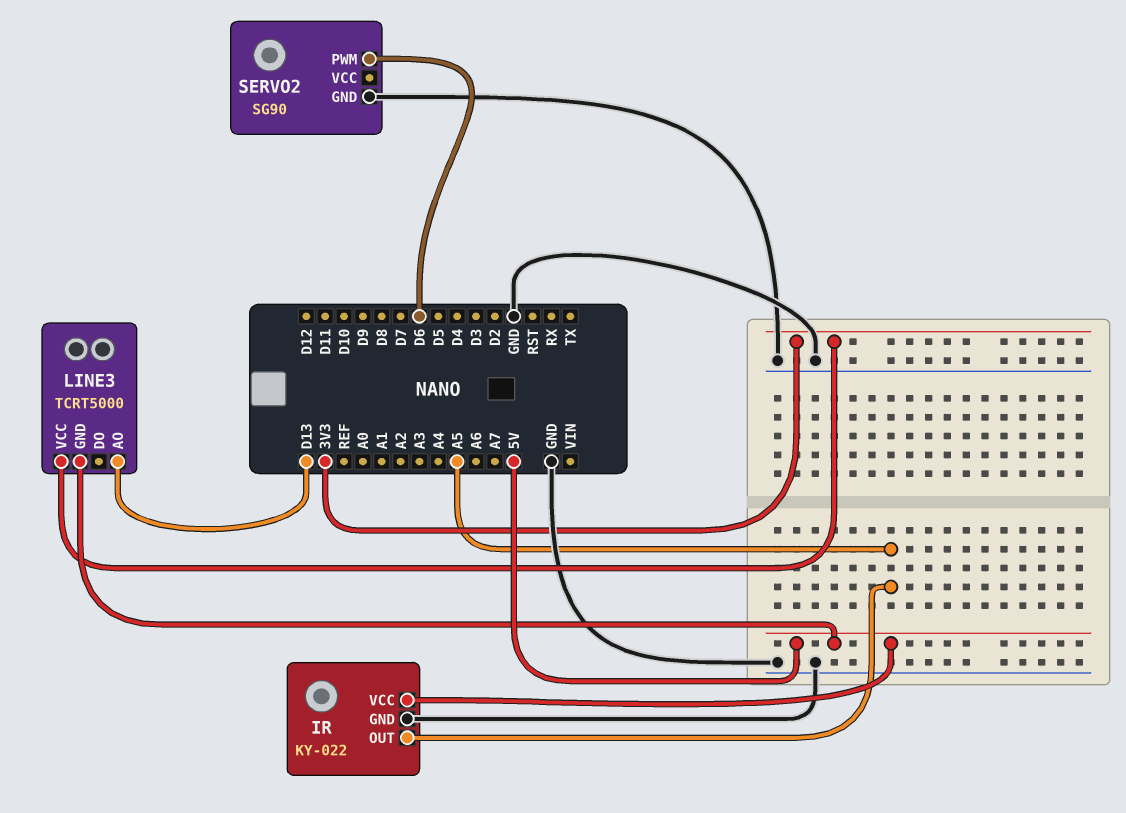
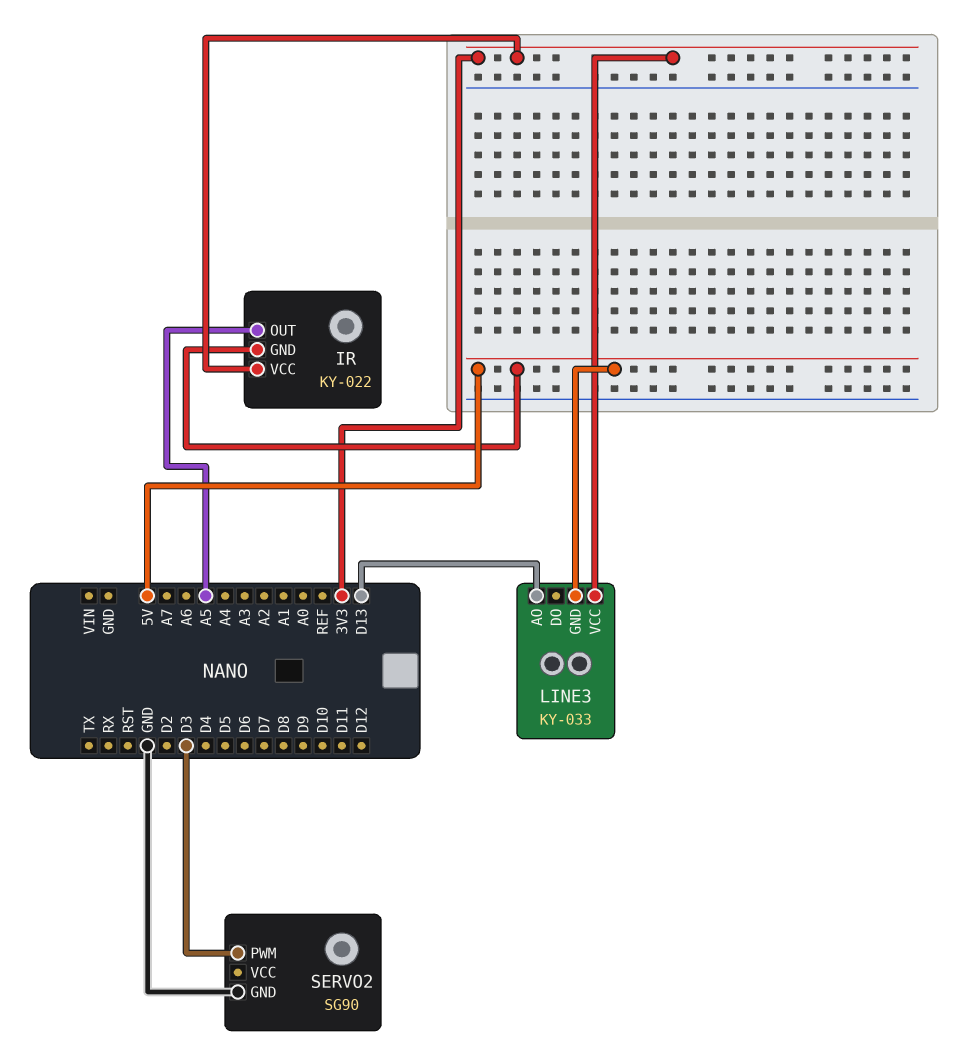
IR pin GND: GND -> 5V
IR pin VCC: 5V -> 3V3
LINE3: TCRT5000 -> KY-033
SERVO2 pin PWM: D6 -> D3

